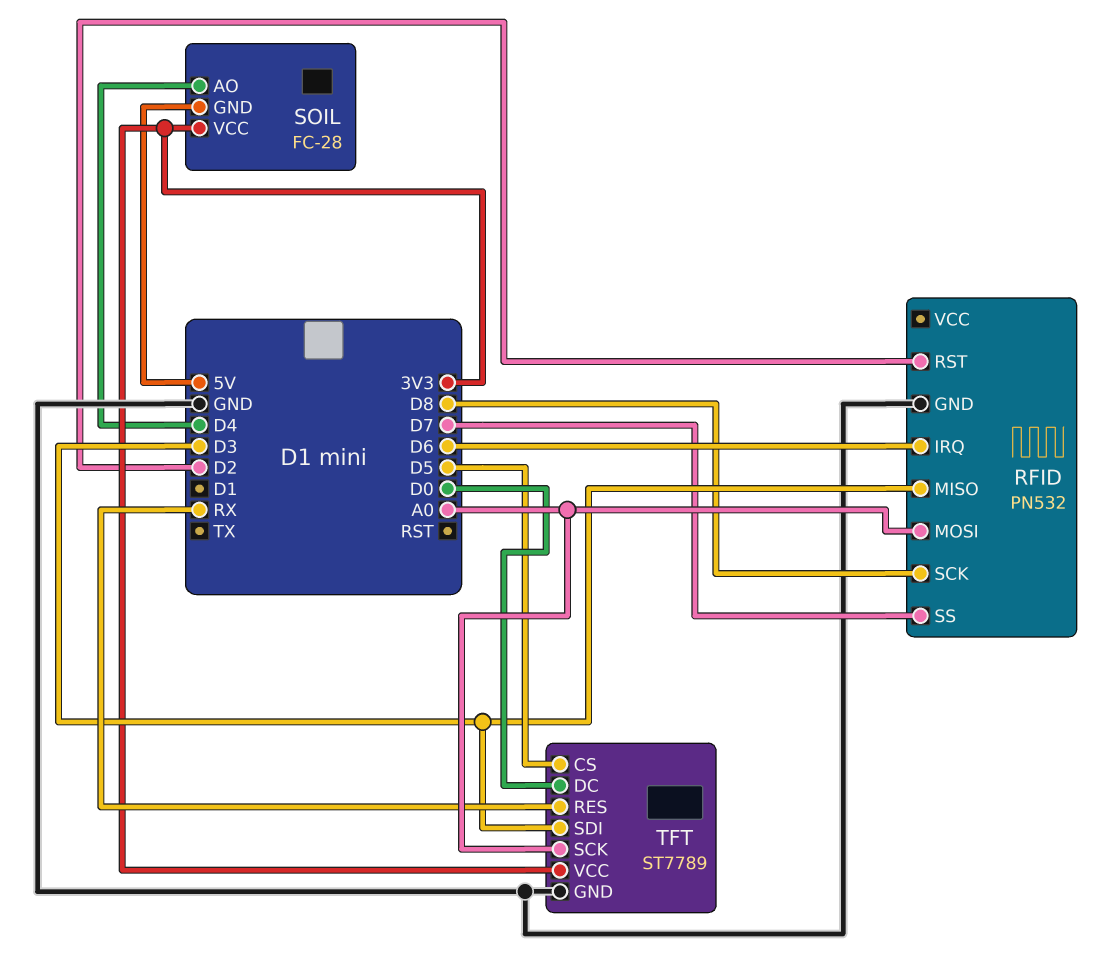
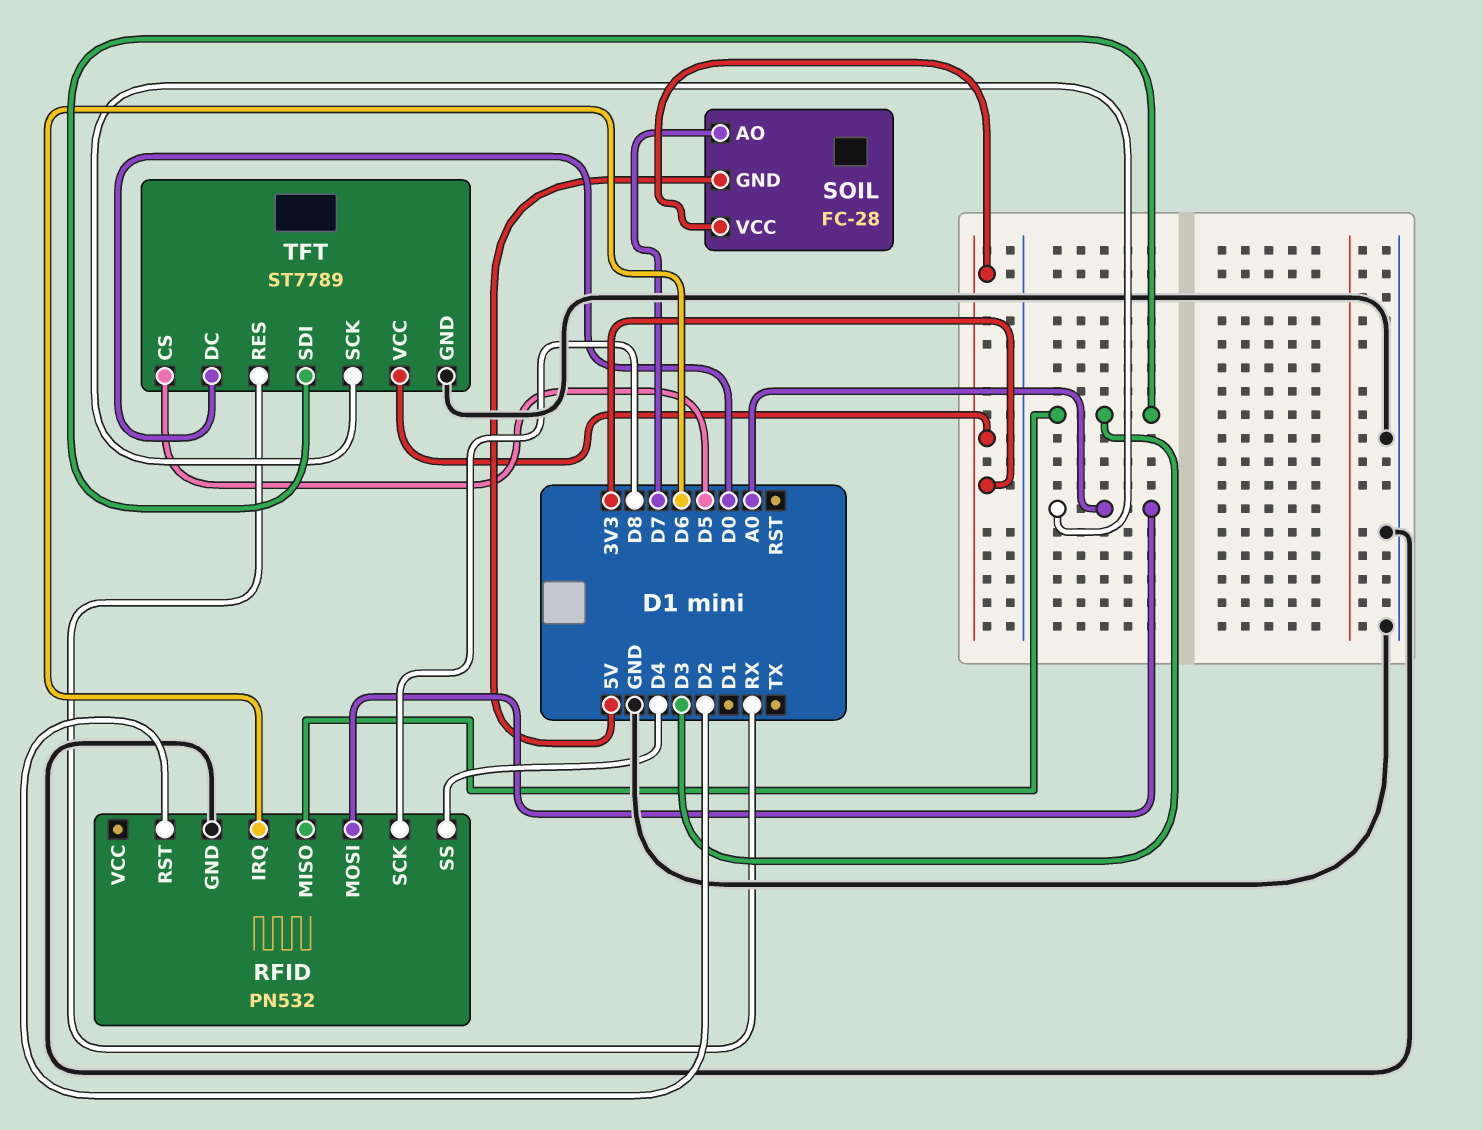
RFID pin SS: D7 -> D4
SOIL pin AO: D4 -> D7

